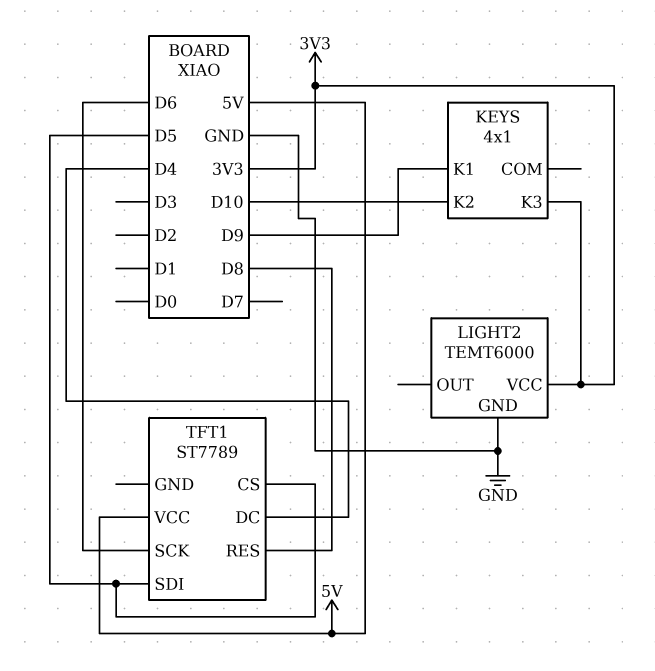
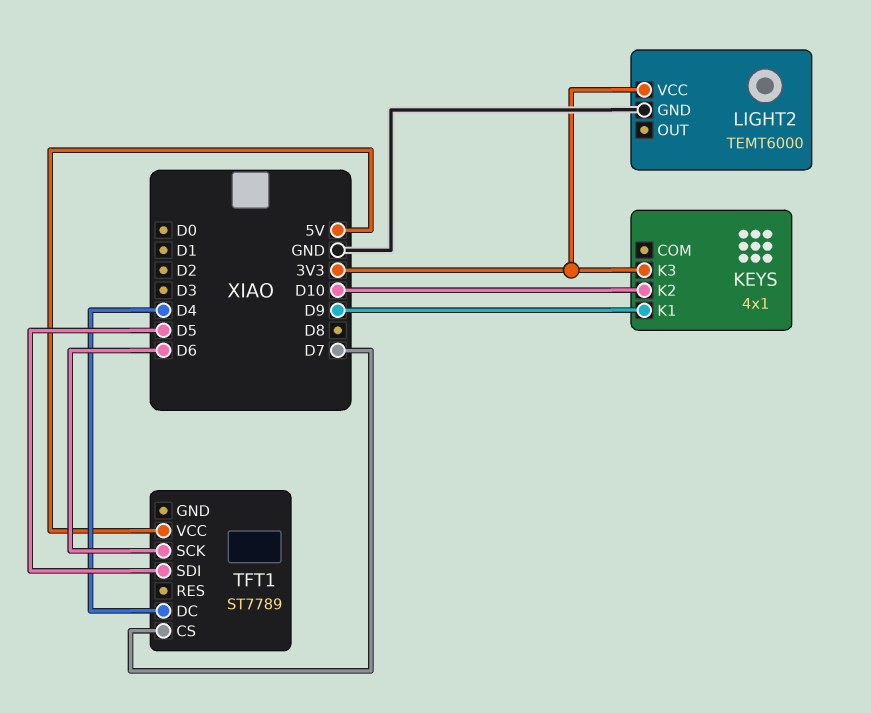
TFT1 pin CS: D5 -> D7
TFT1 pin RES: D8 -> none

